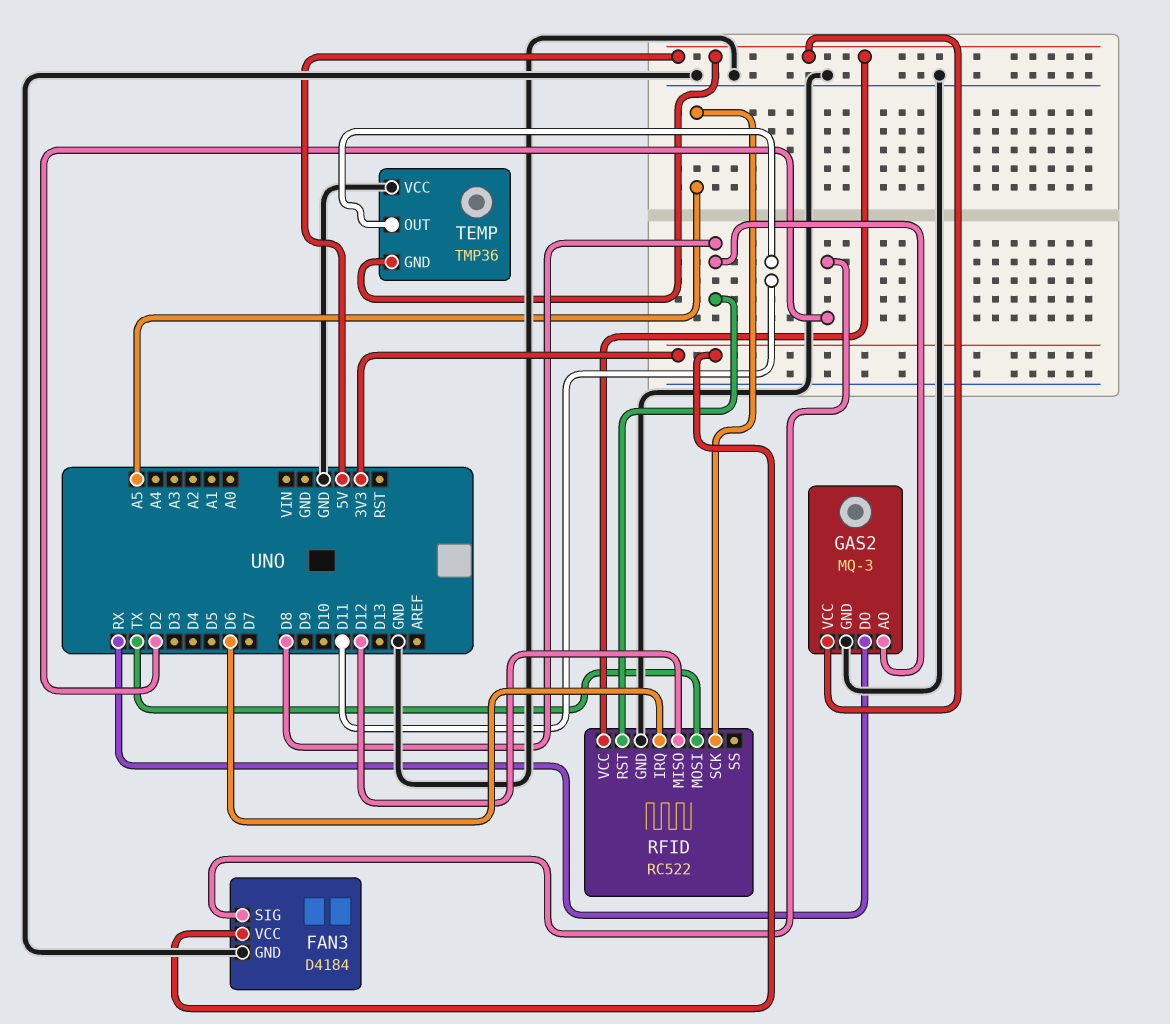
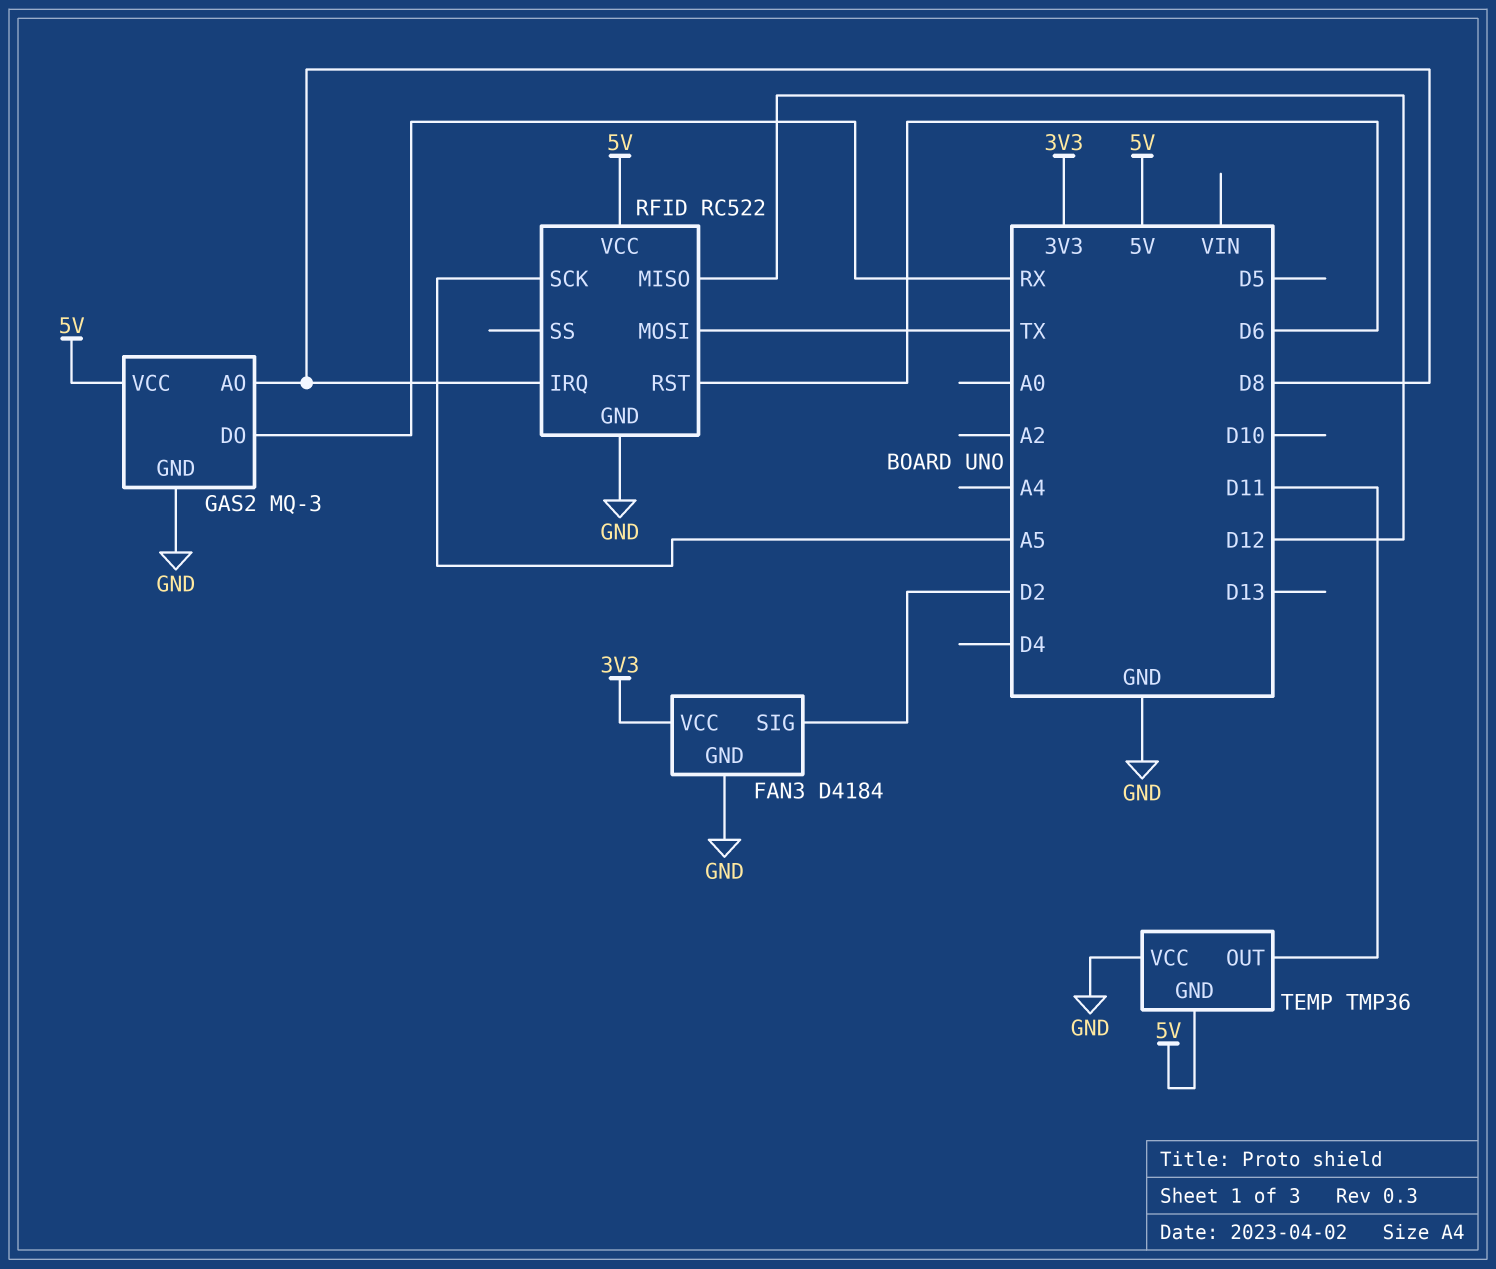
RFID pin IRQ: D6 -> D8
RFID pin RST: D8 -> D6

